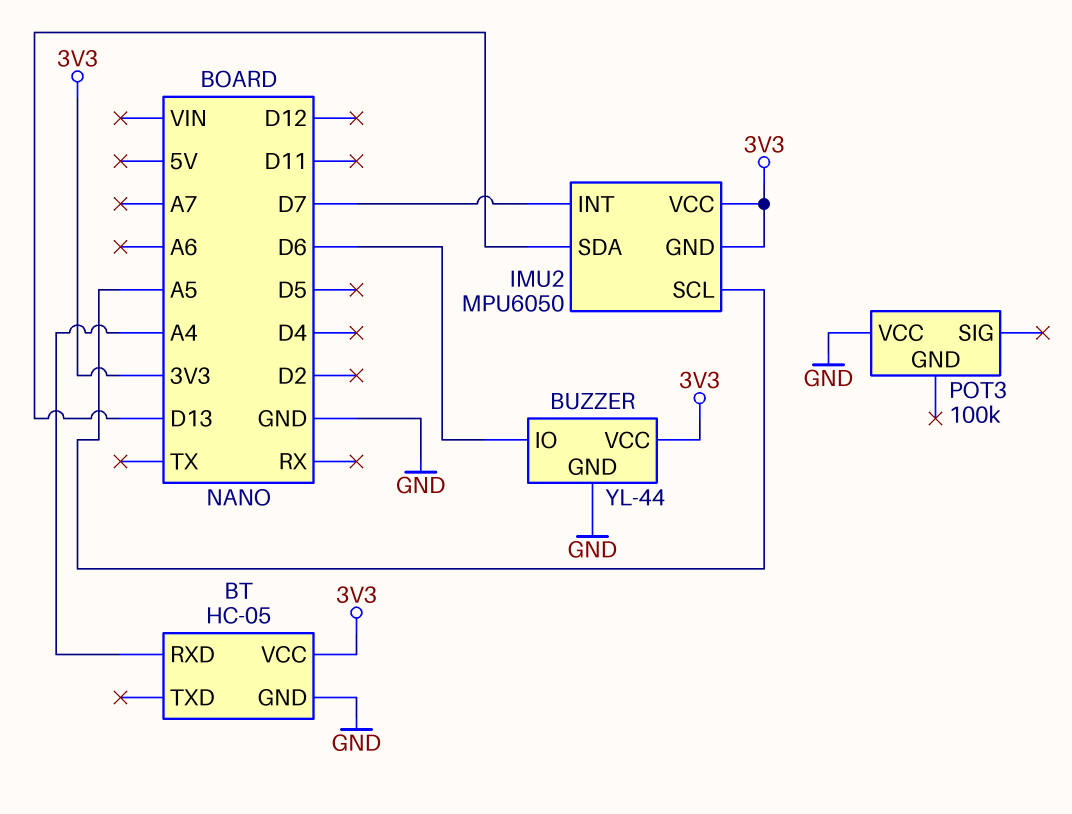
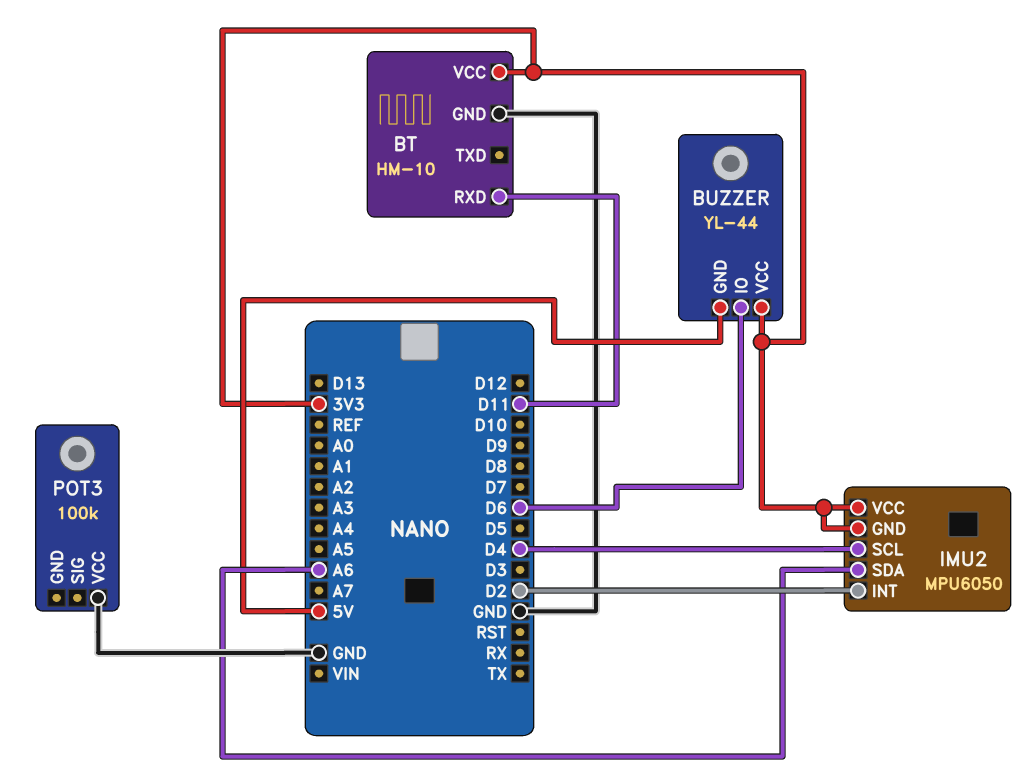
BT: HC-05 -> HM-10
BT pin RXD: A4 -> D11
BUZZER pin GND: GND -> 5V
IMU2 pin INT: D7 -> D2
IMU2 pin SCL: A5 -> D4
IMU2 pin SDA: D13 -> A6

